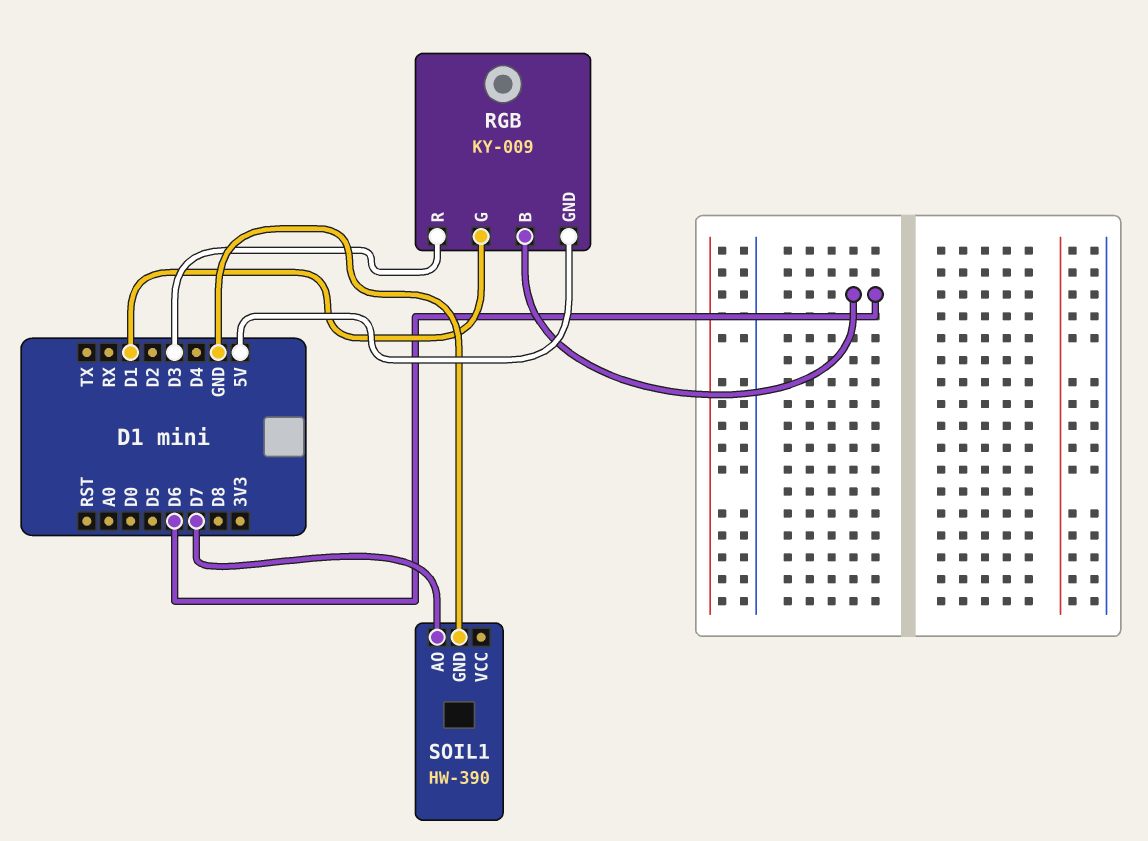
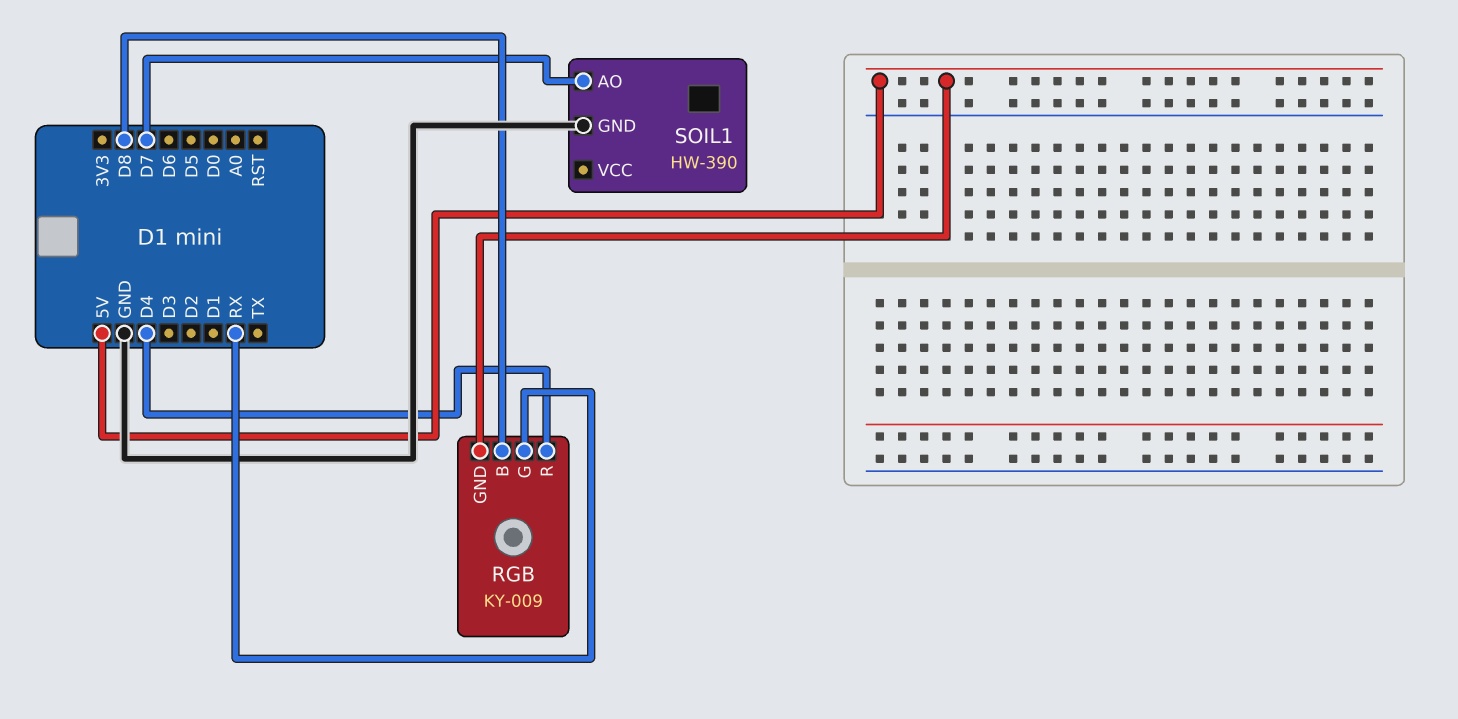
RGB pin B: D6 -> D8
RGB pin G: D1 -> RX
RGB pin R: D3 -> D4

